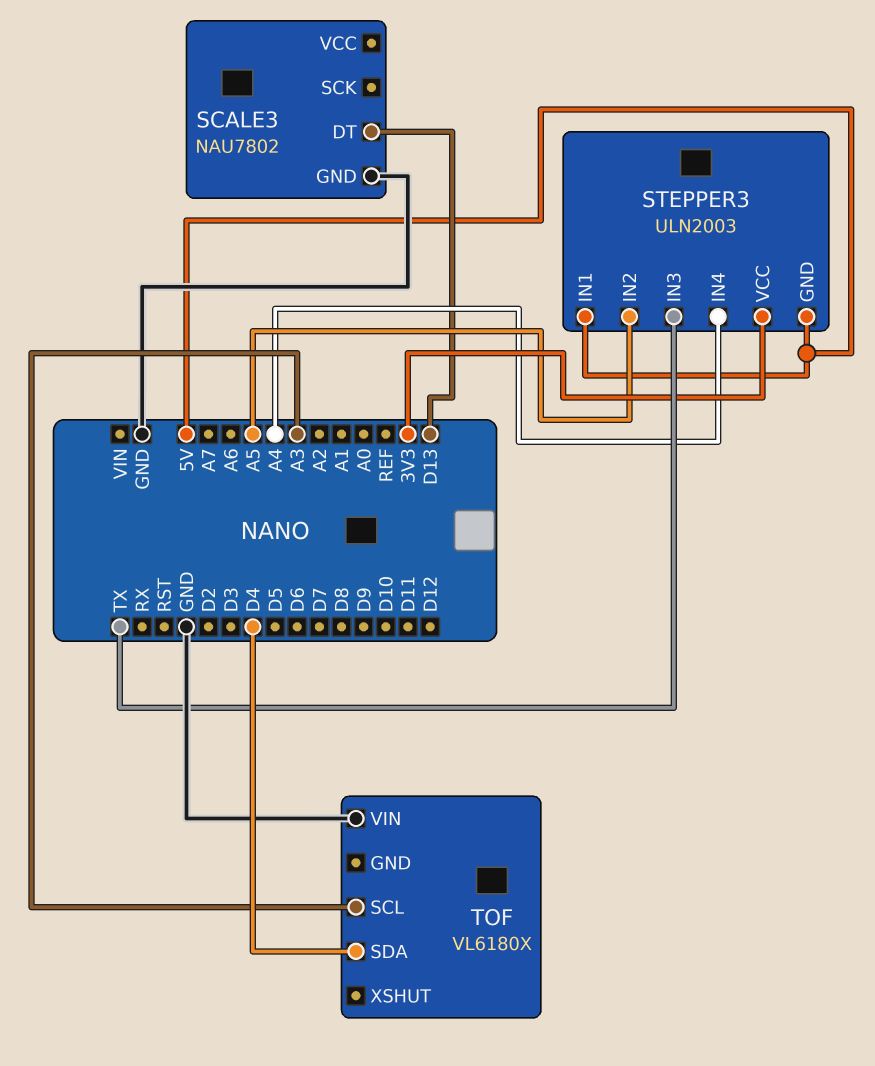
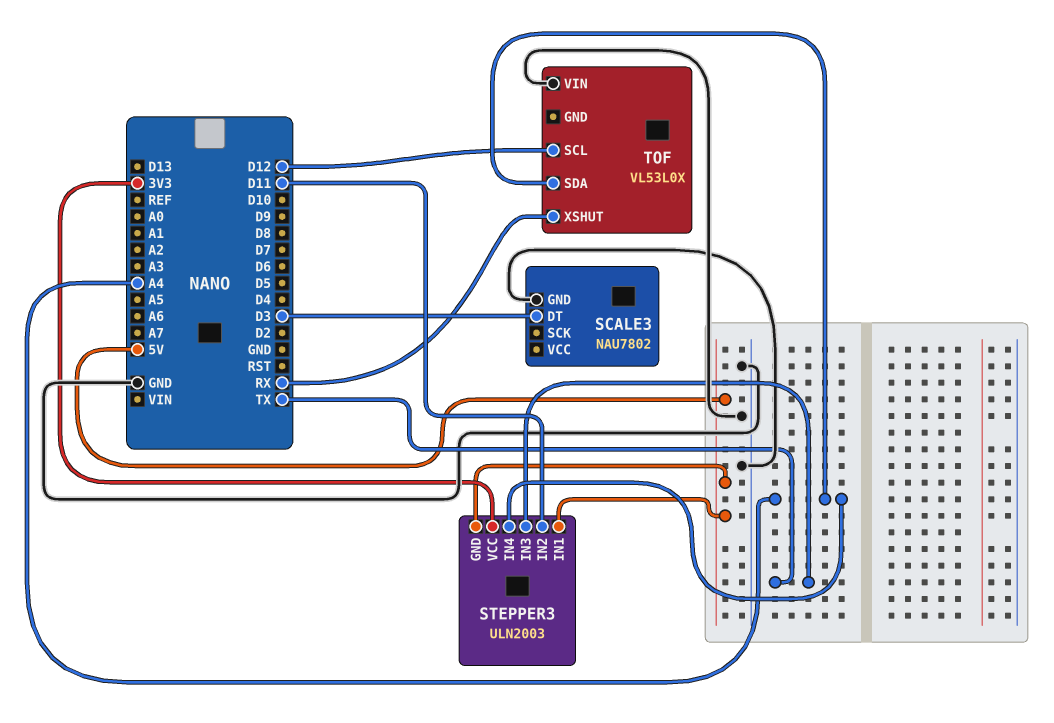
SCALE3 pin DT: D13 -> D3
STEPPER3 pin IN2: A5 -> D11
TOF: VL6180X -> VL53L0X
TOF pin SCL: A3 -> D12
TOF pin SDA: D4 -> A4
TOF pin XSHUT: none -> RX

